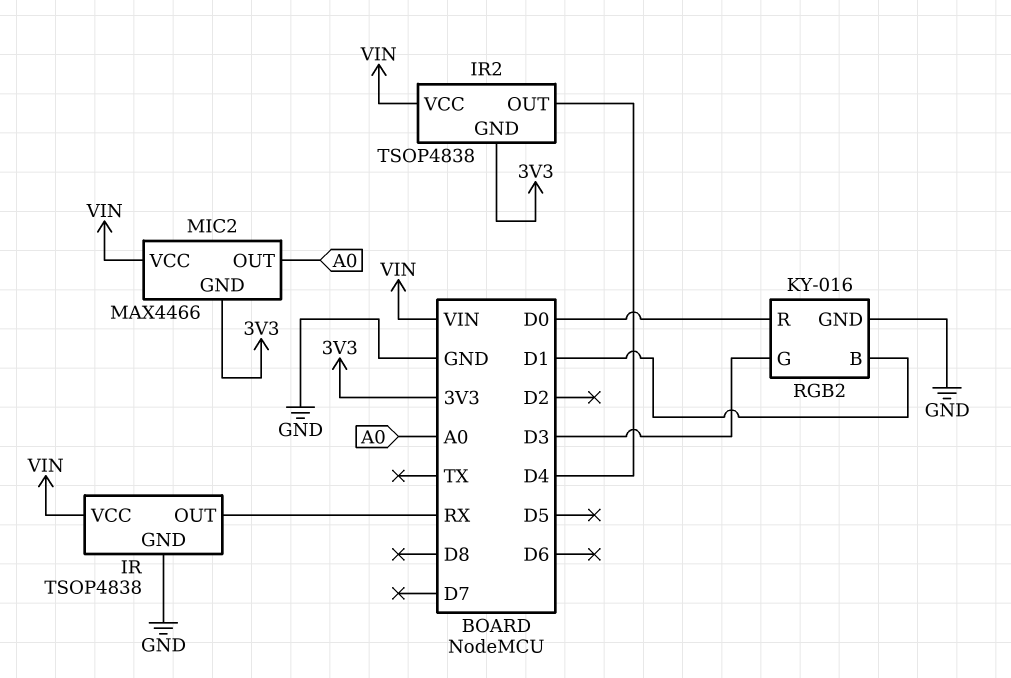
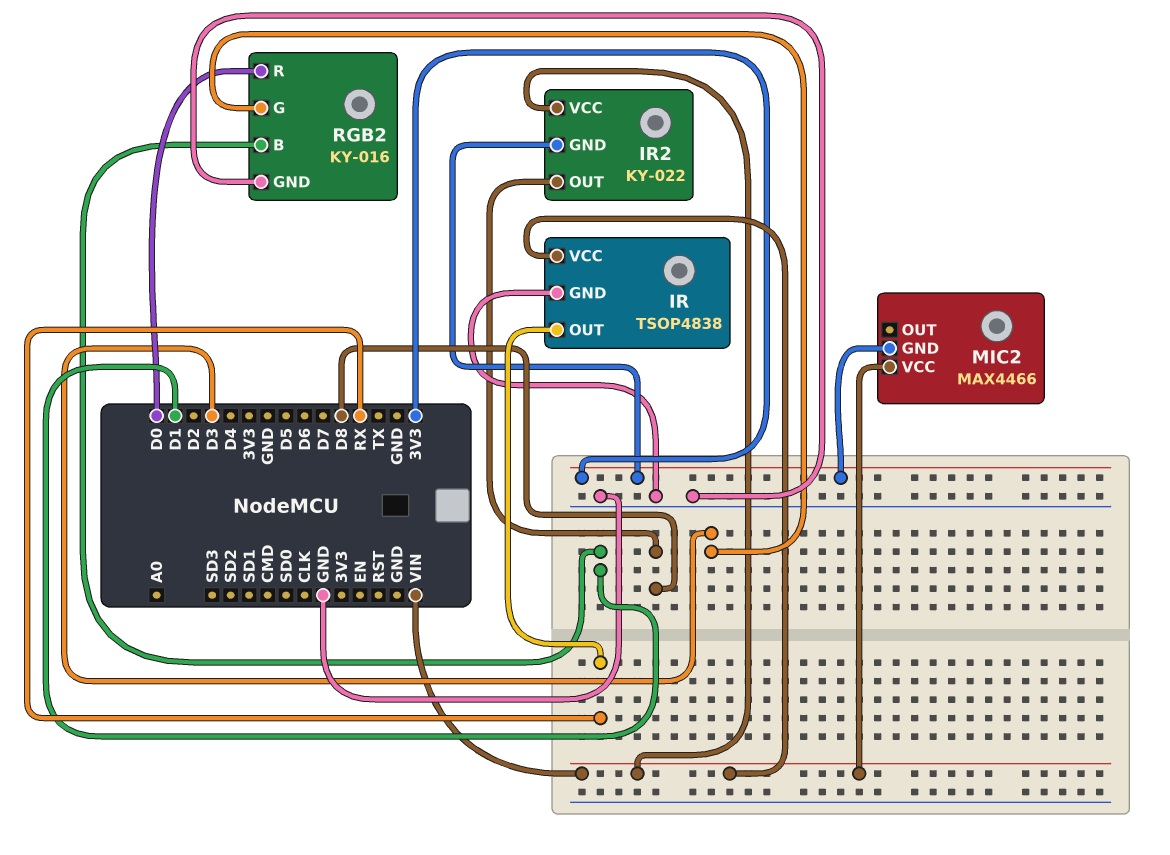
IR2: TSOP4838 -> KY-022
IR2 pin OUT: D4 -> D8
MIC2 pin OUT: A0 -> none

